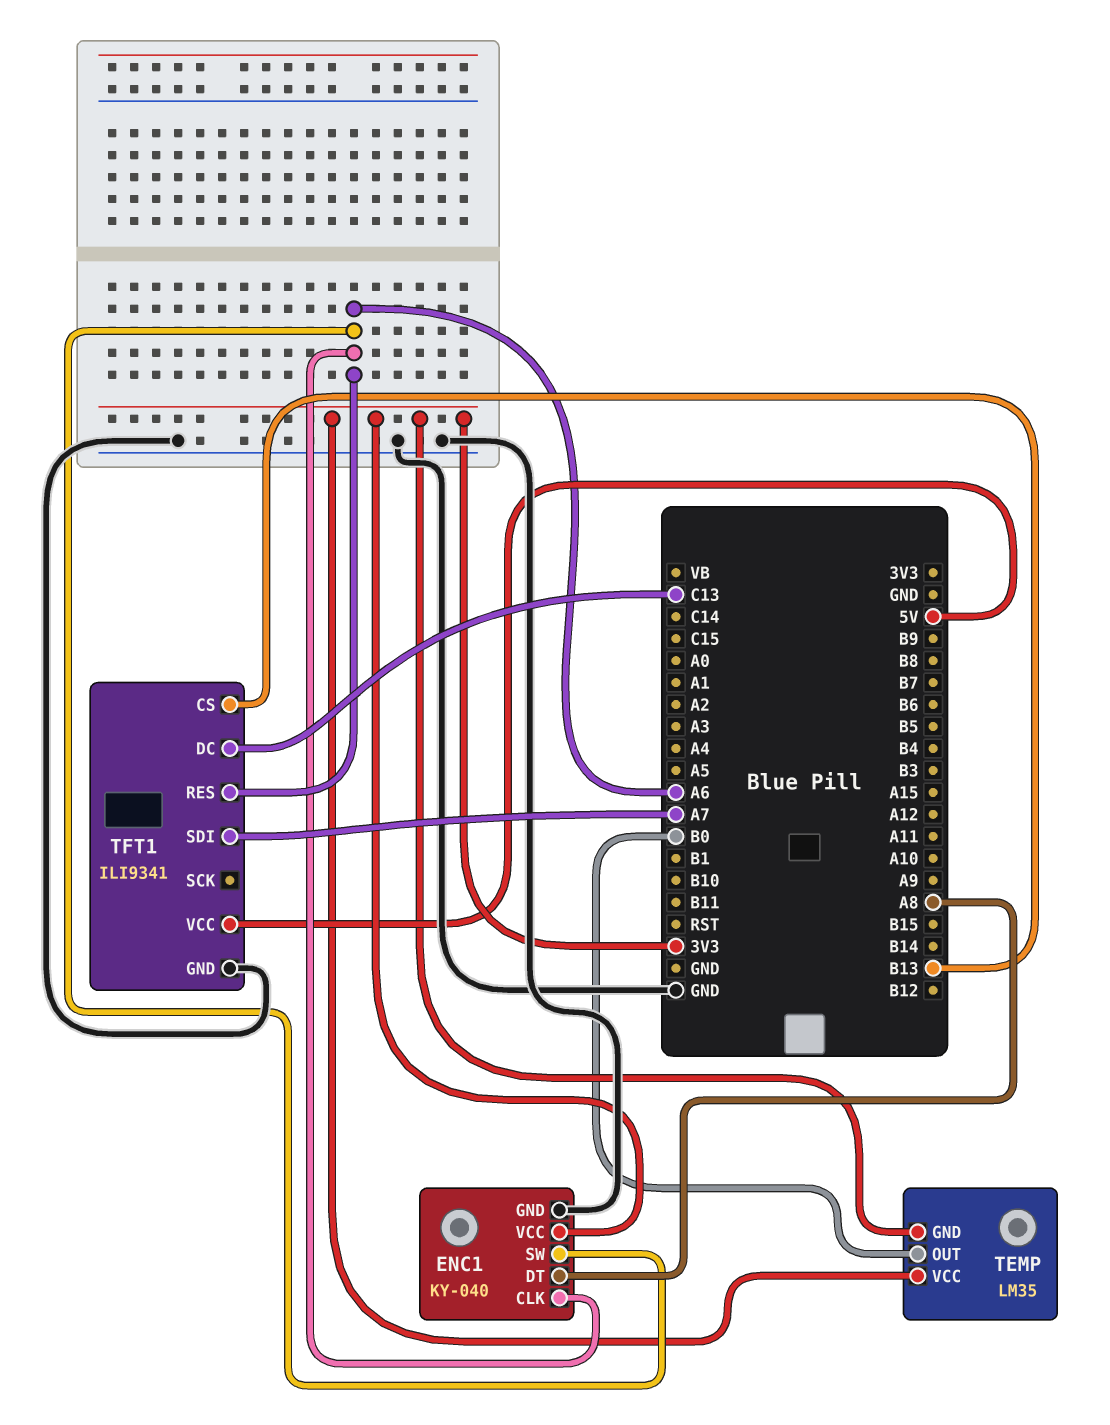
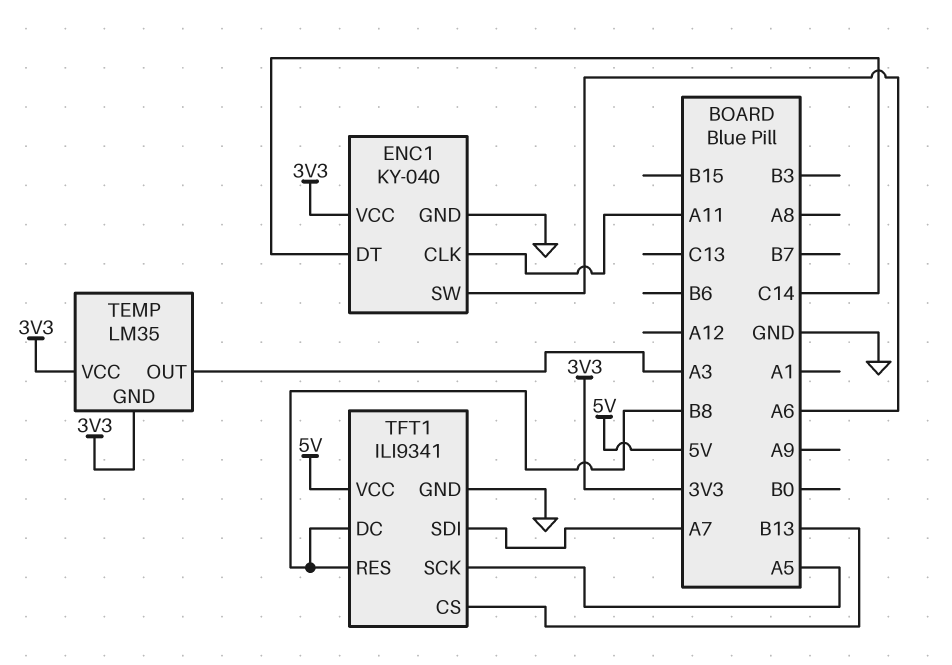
ENC1 pin CLK: A6 -> A11
ENC1 pin DT: A8 -> C14
TEMP pin OUT: B0 -> A3
TFT1 pin DC: C13 -> B8
TFT1 pin RES: A6 -> B8
TFT1 pin SCK: none -> A5

